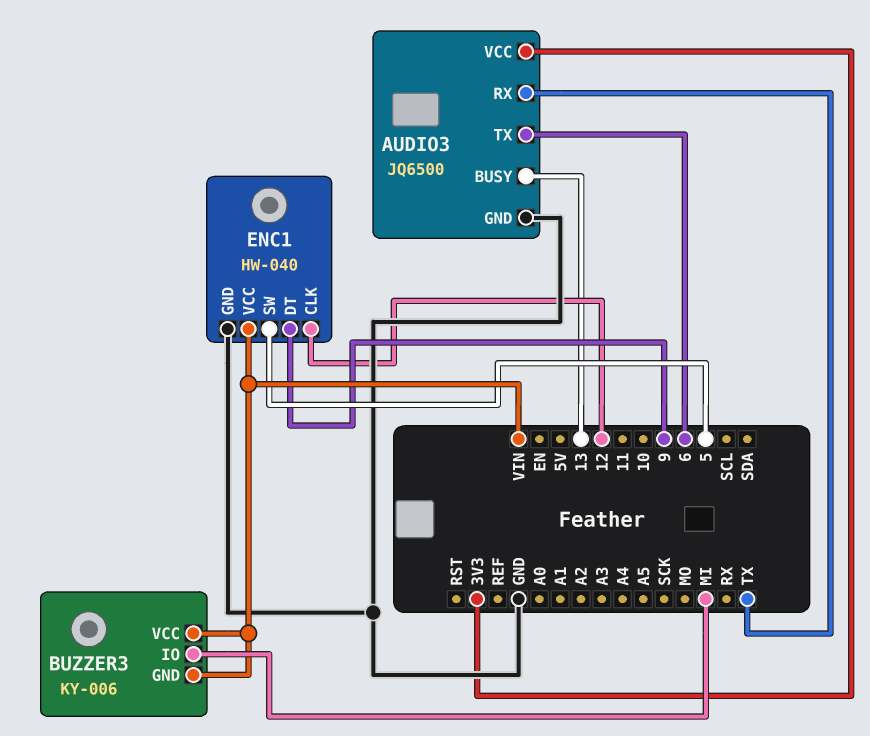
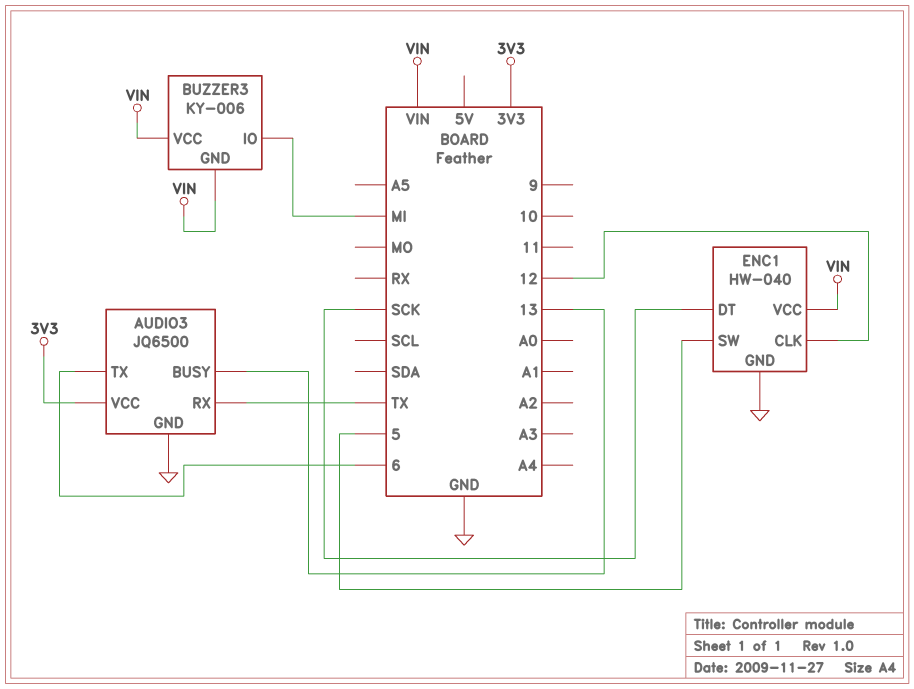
ENC1 pin DT: 9 -> SCK

